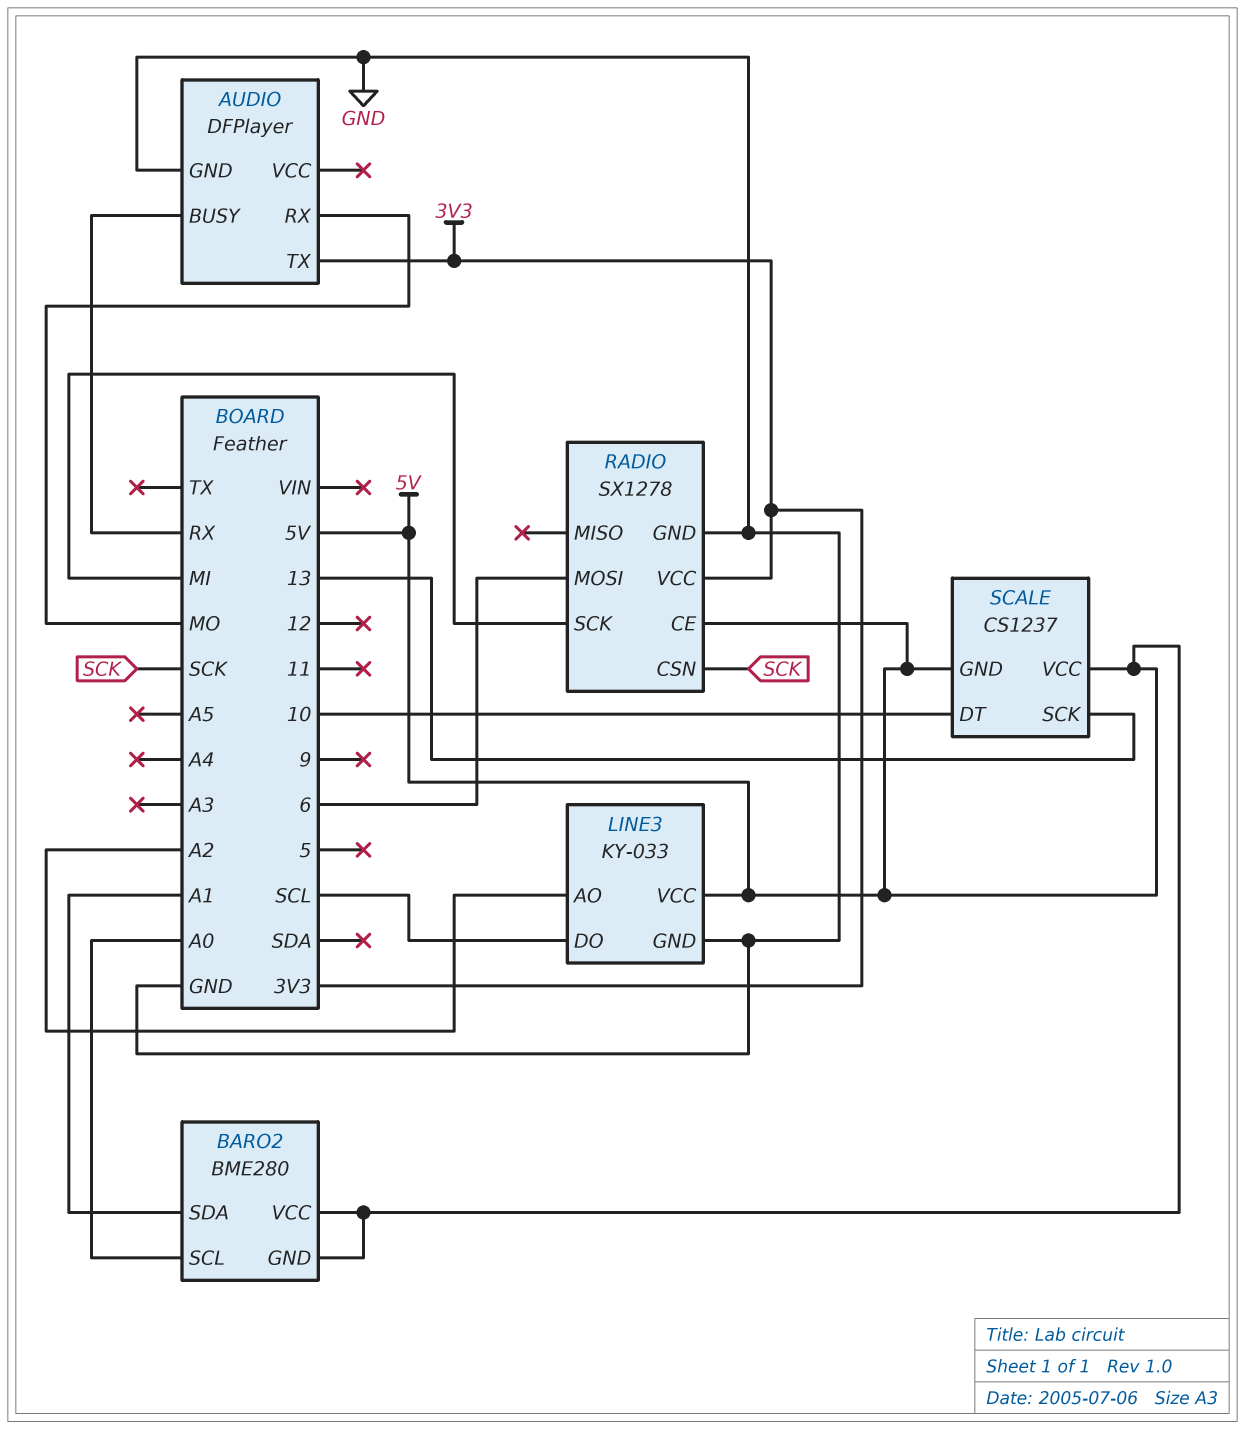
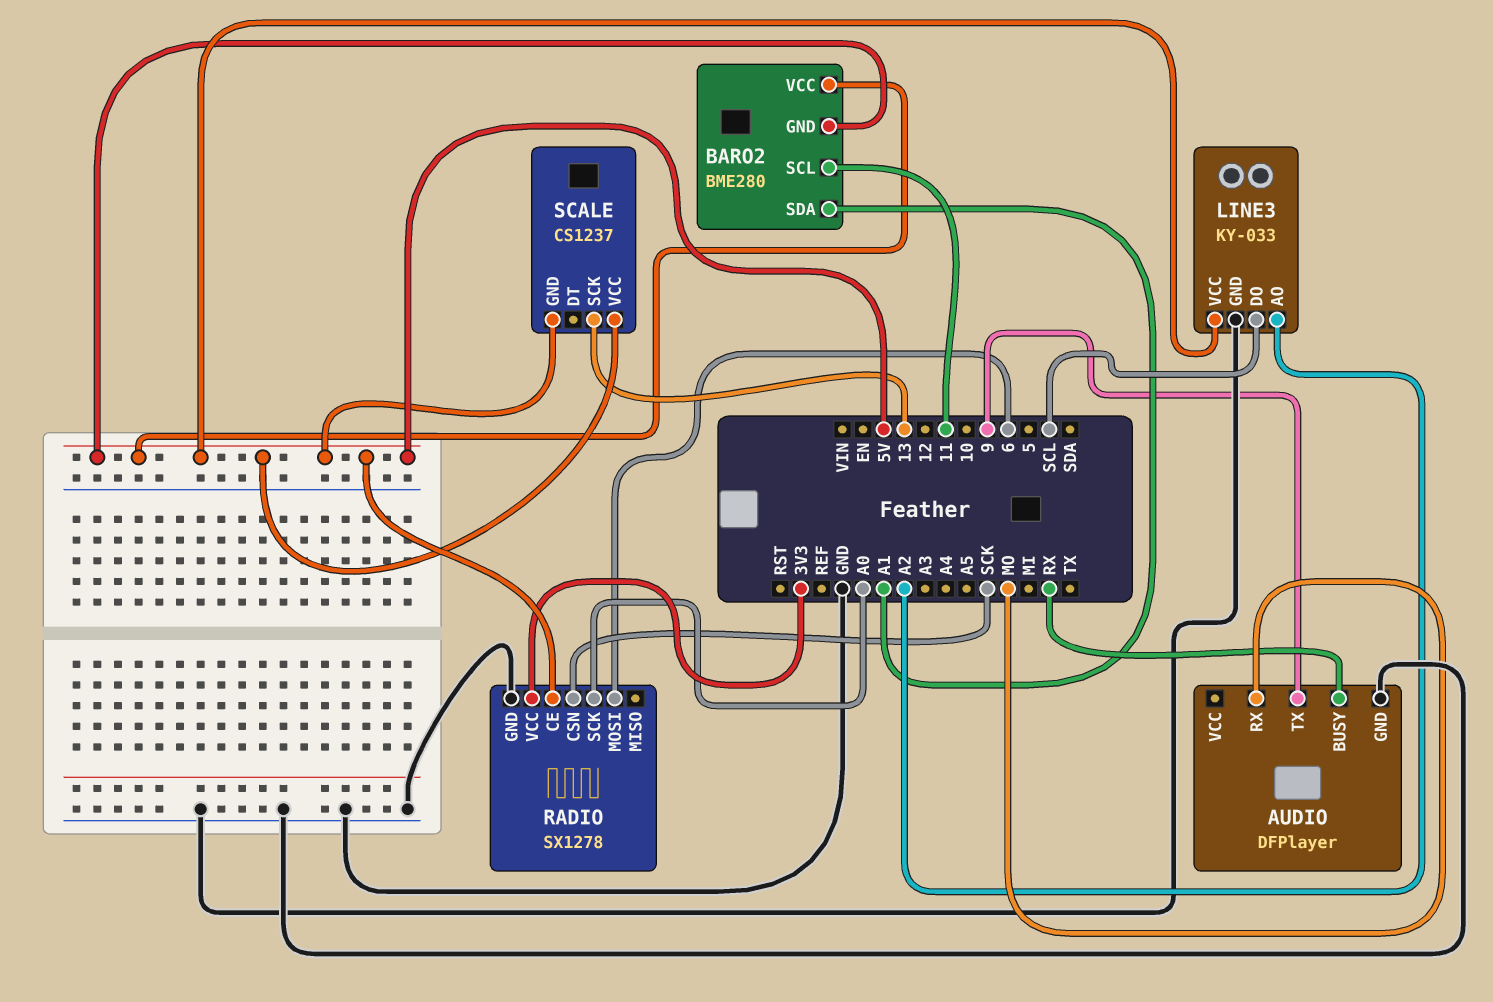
AUDIO pin TX: 3V3 -> 9
BARO2 pin SCL: A0 -> 11
RADIO pin SCK: MI -> A0
SCALE pin DT: 10 -> none

